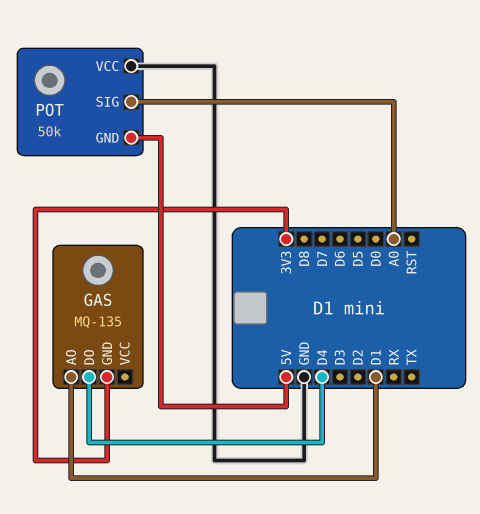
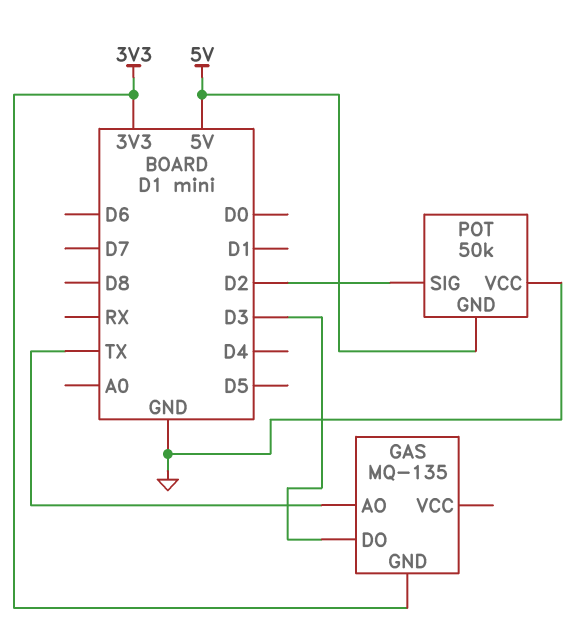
GAS pin AO: D1 -> TX
GAS pin DO: D4 -> D3
POT pin SIG: A0 -> D2

